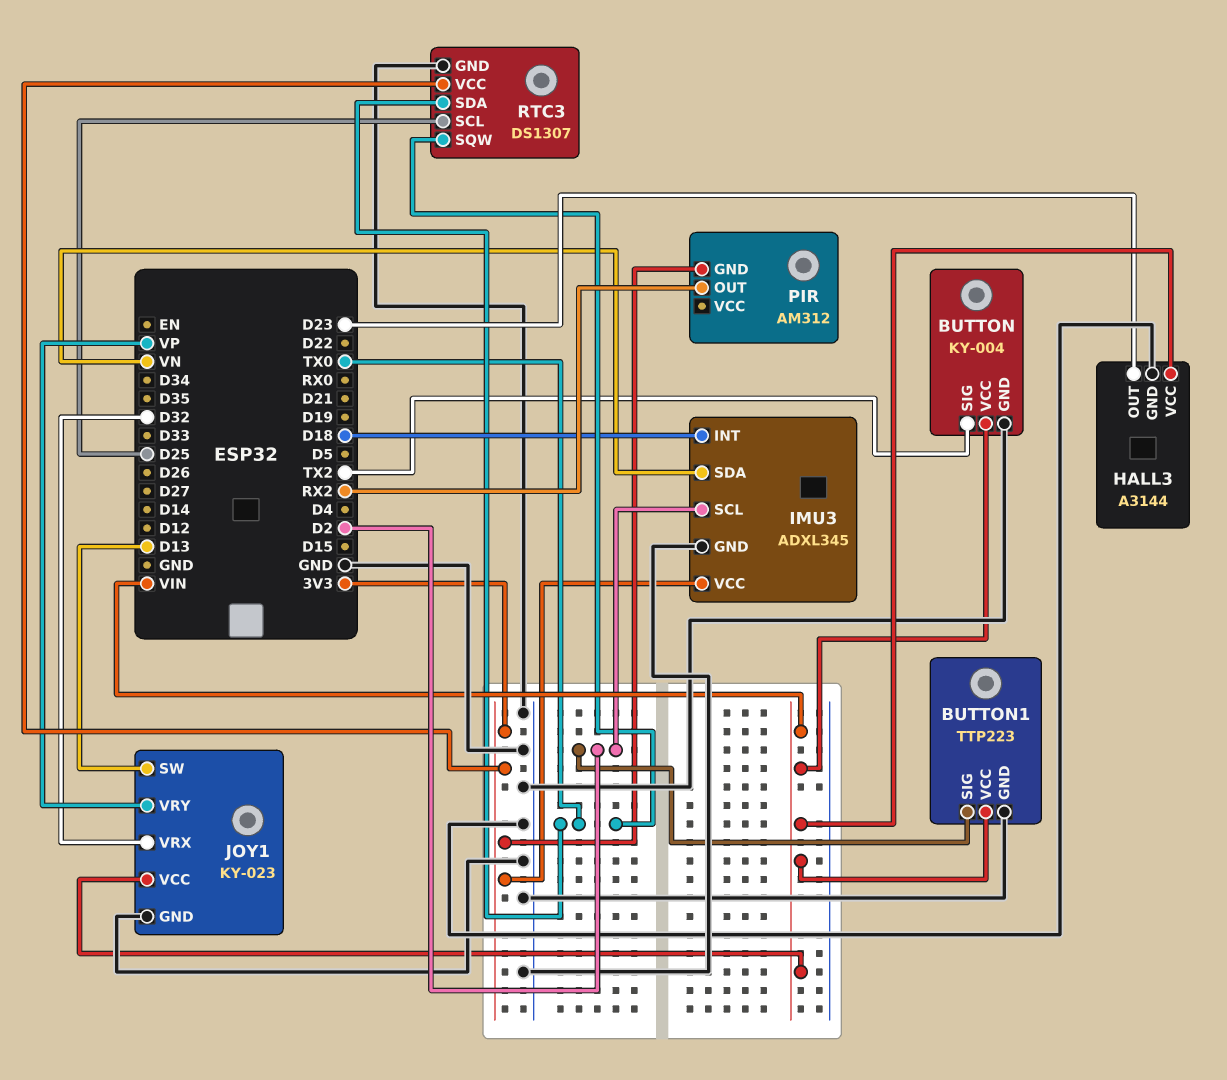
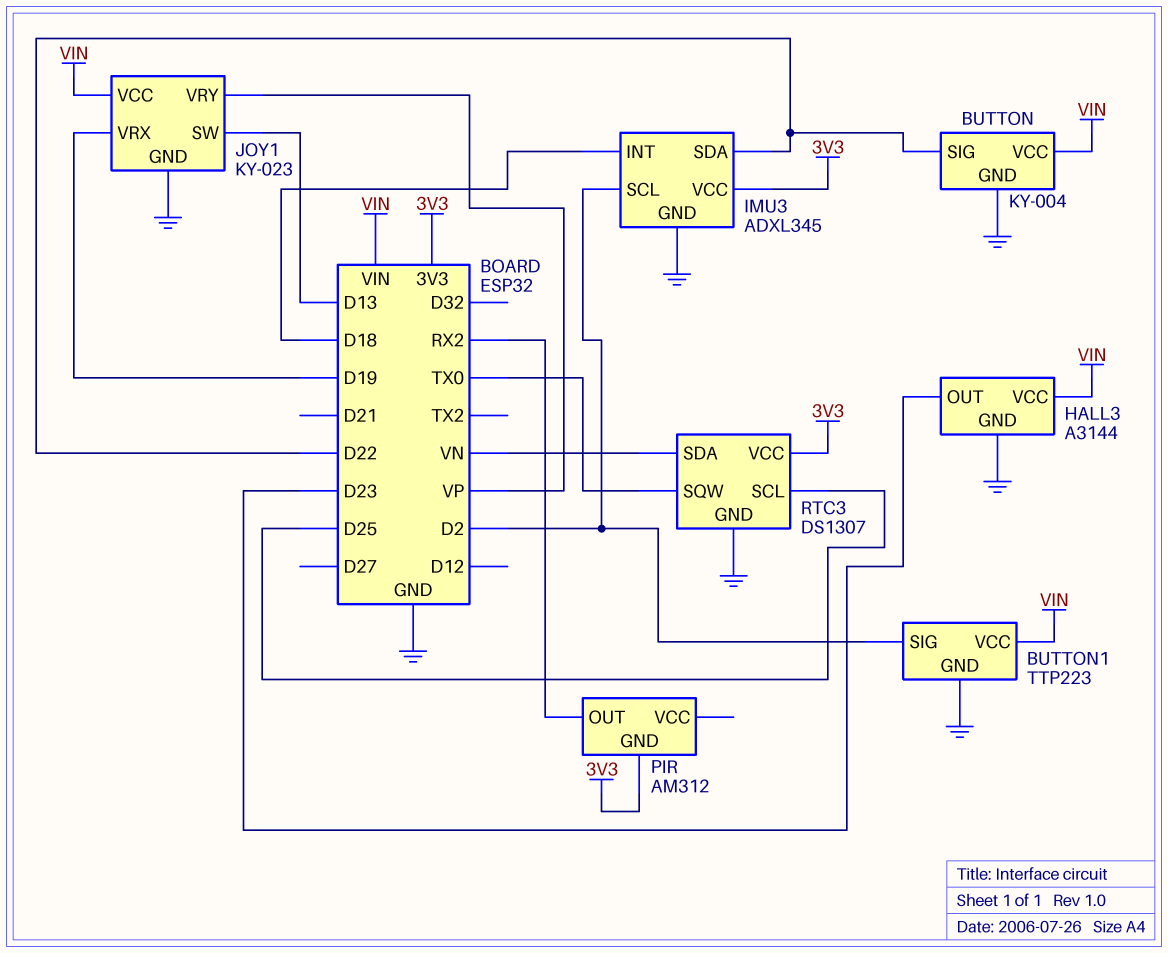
BUTTON pin SIG: TX2 -> D22
IMU3 pin SDA: VN -> D22
JOY1 pin VRX: D32 -> D19
RTC3 pin SDA: TX0 -> VN

